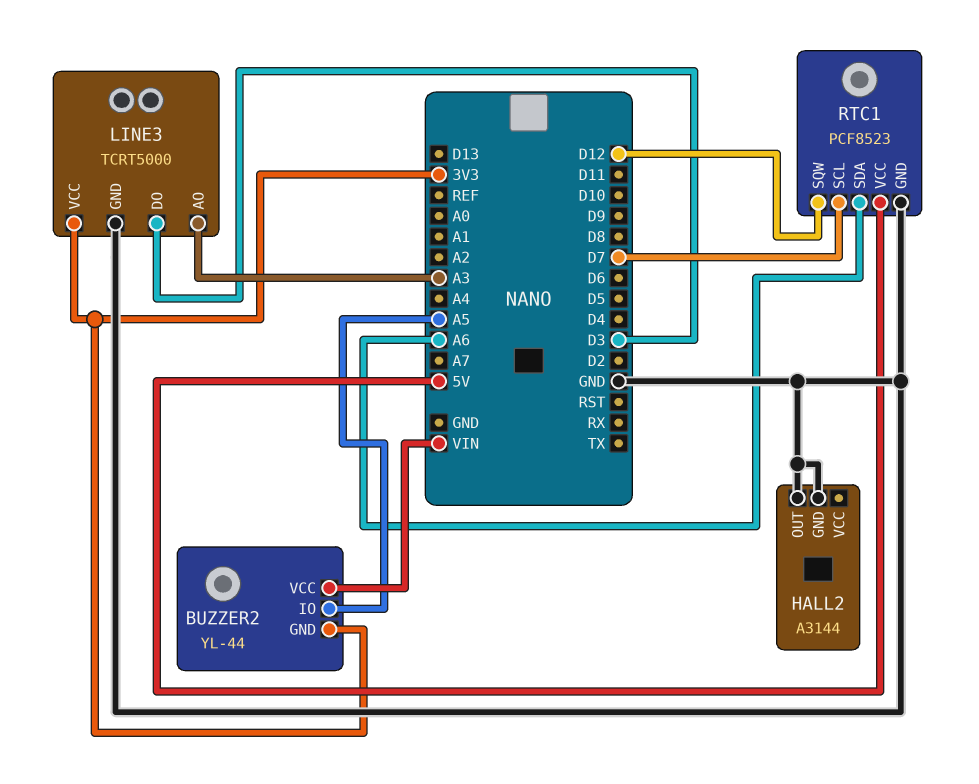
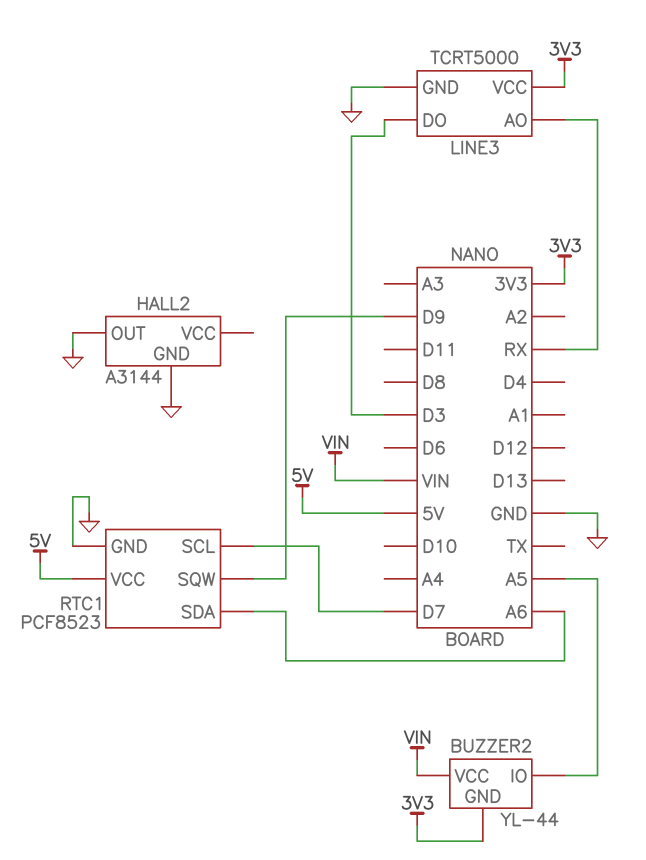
LINE3 pin AO: A3 -> RX
RTC1 pin SQW: D12 -> D9

